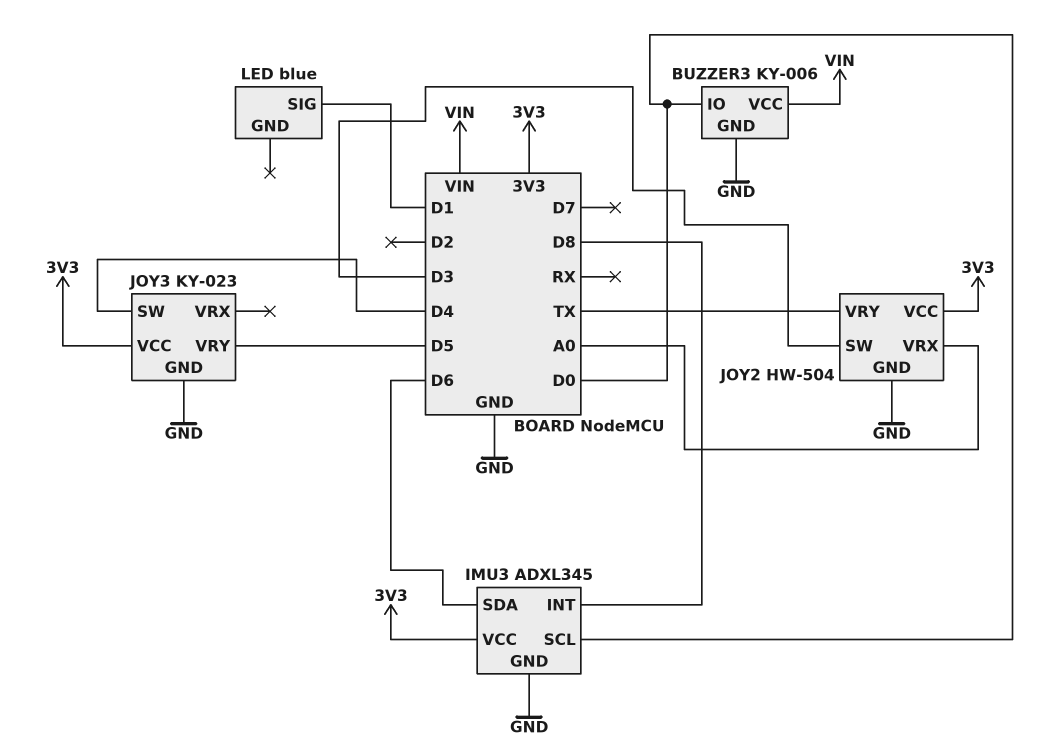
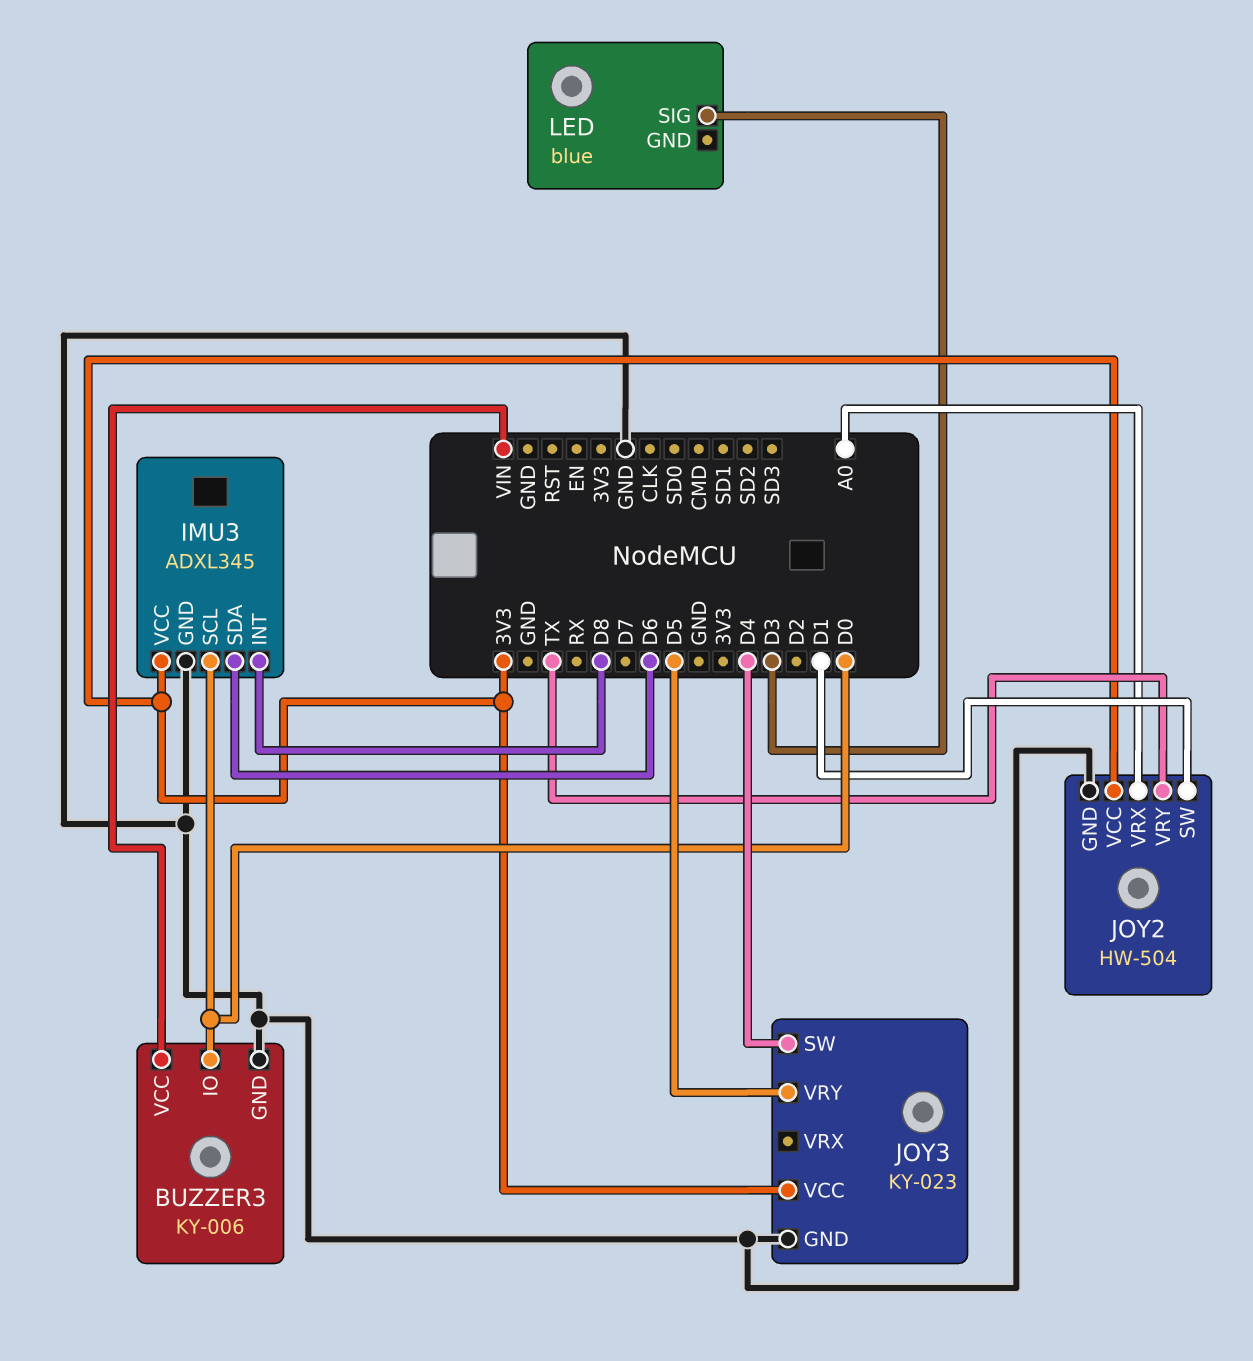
JOY2 pin SW: D3 -> D1
LED pin SIG: D1 -> D3

